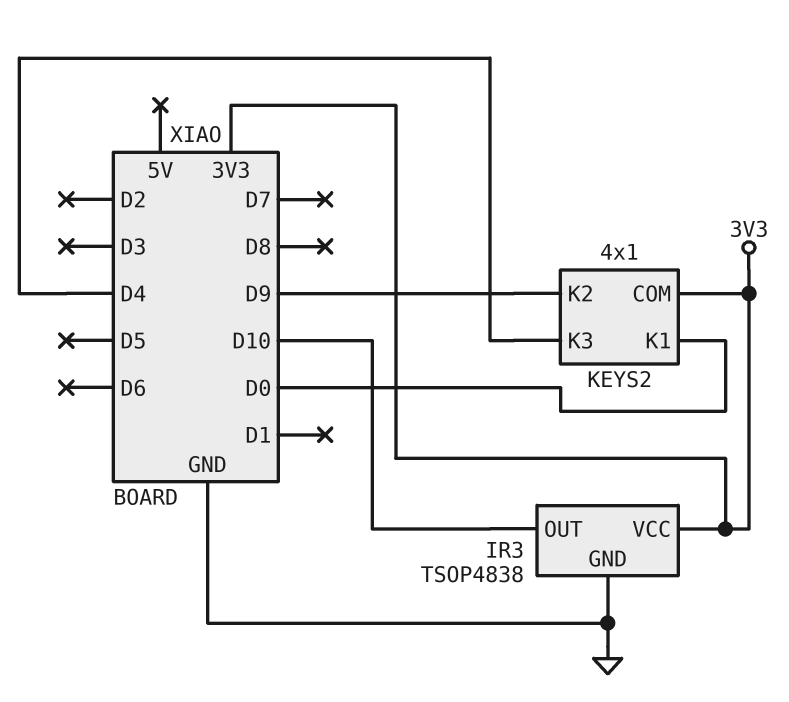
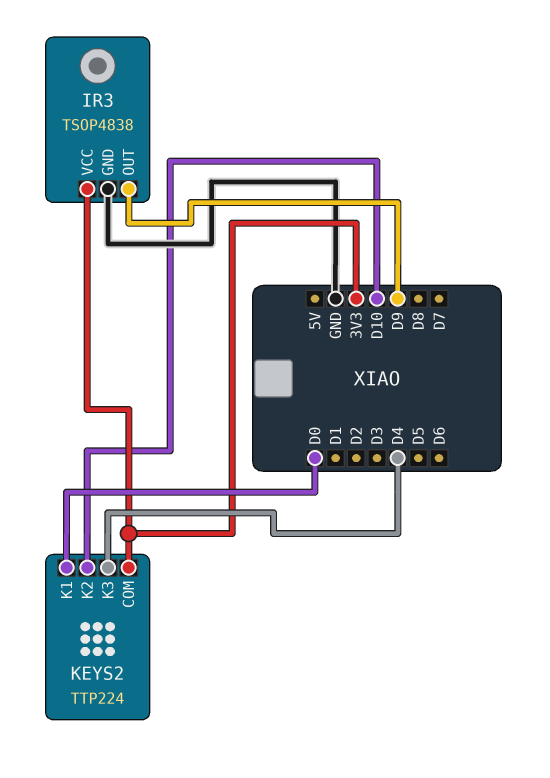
IR3 pin OUT: D10 -> D9
KEYS2: 4x1 -> TTP224
KEYS2 pin K2: D9 -> D10

